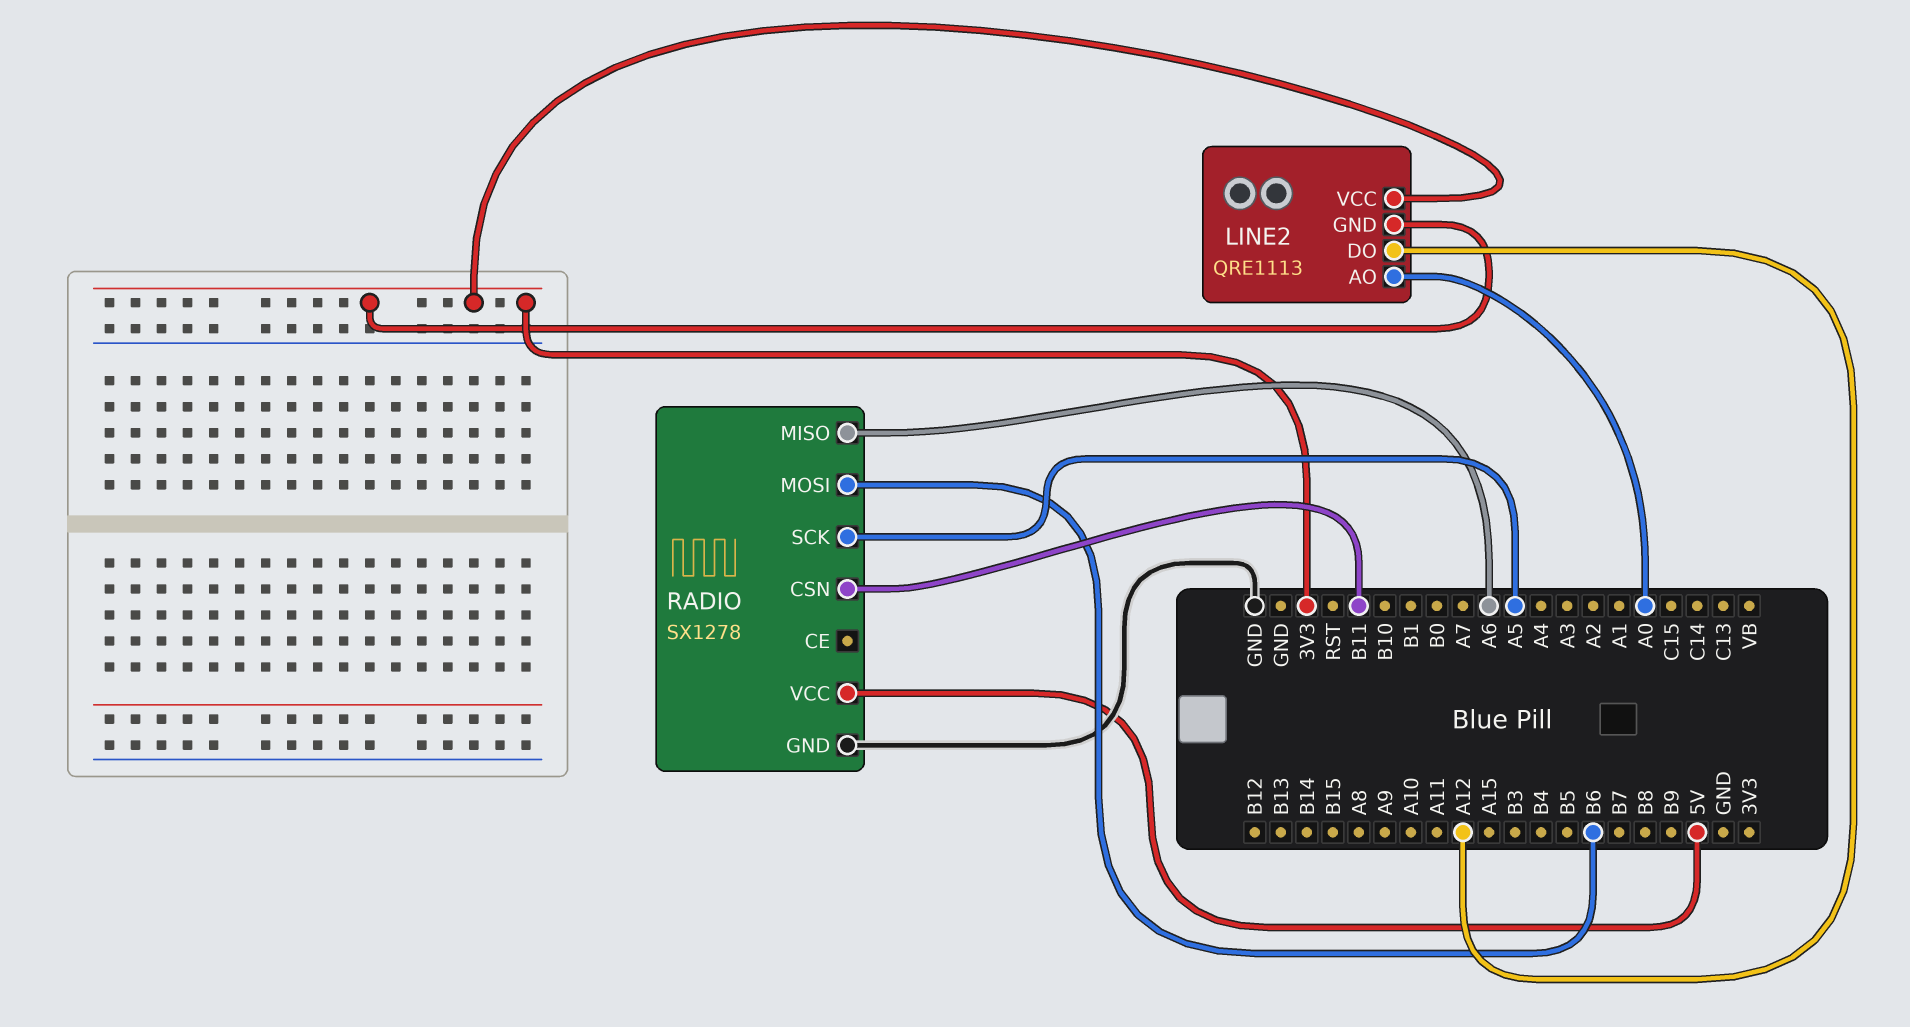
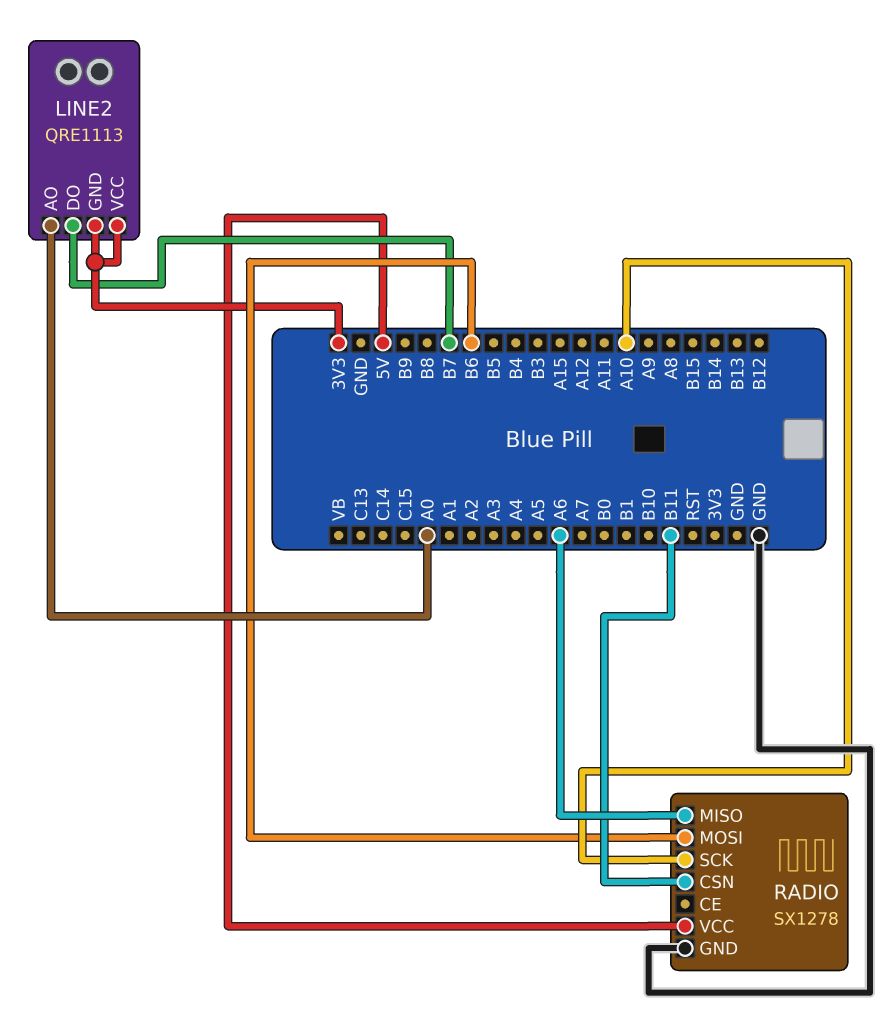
LINE2 pin DO: A12 -> B7
RADIO pin SCK: A5 -> A10

